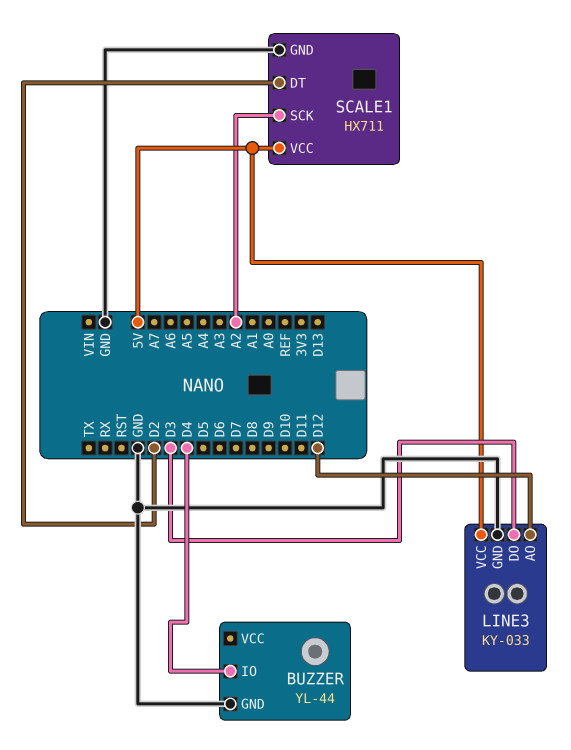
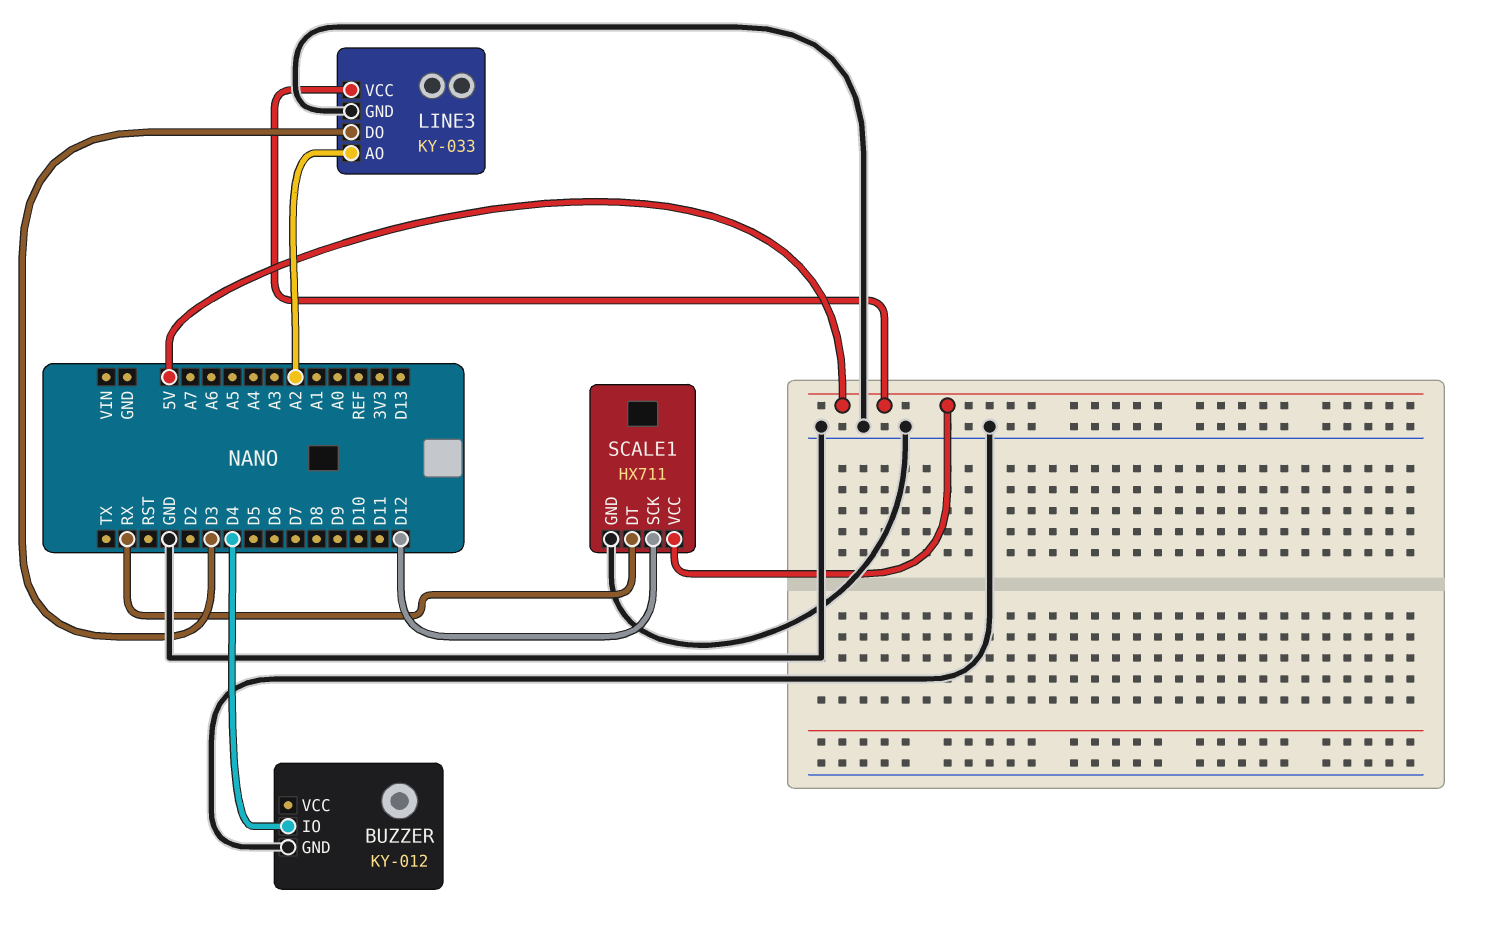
BUZZER: YL-44 -> KY-012
LINE3 pin AO: D12 -> A2
SCALE1 pin DT: D2 -> RX
SCALE1 pin SCK: A2 -> D12

